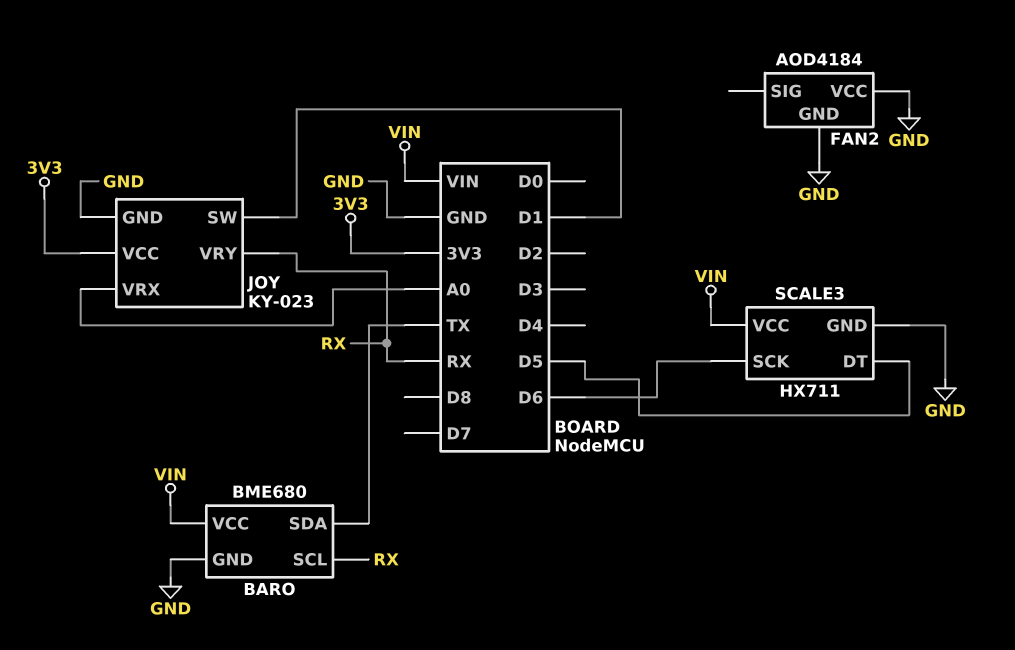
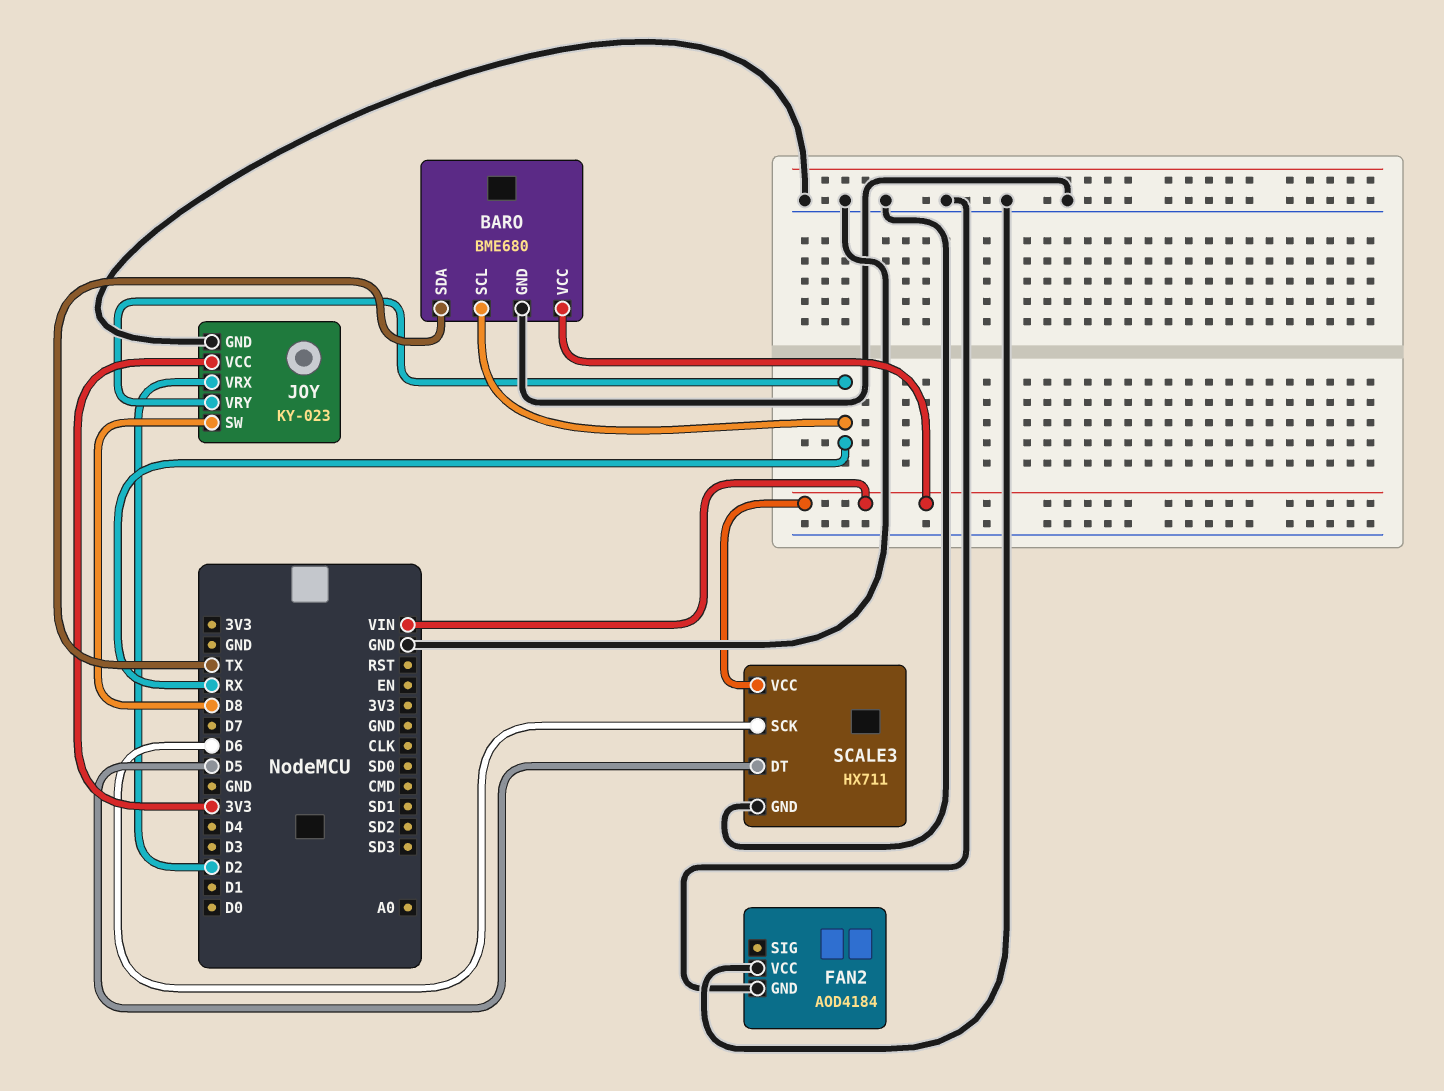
JOY pin SW: D1 -> D8
JOY pin VRX: A0 -> D2

